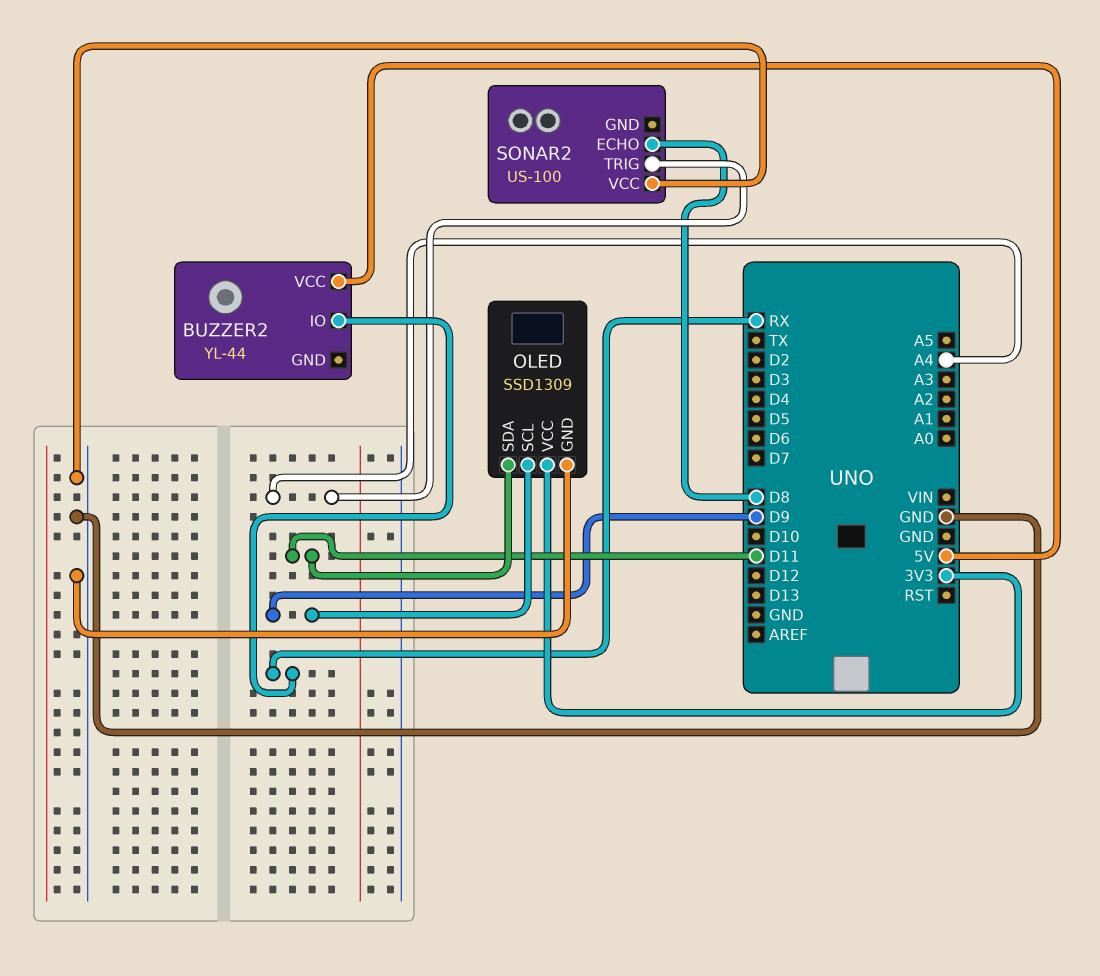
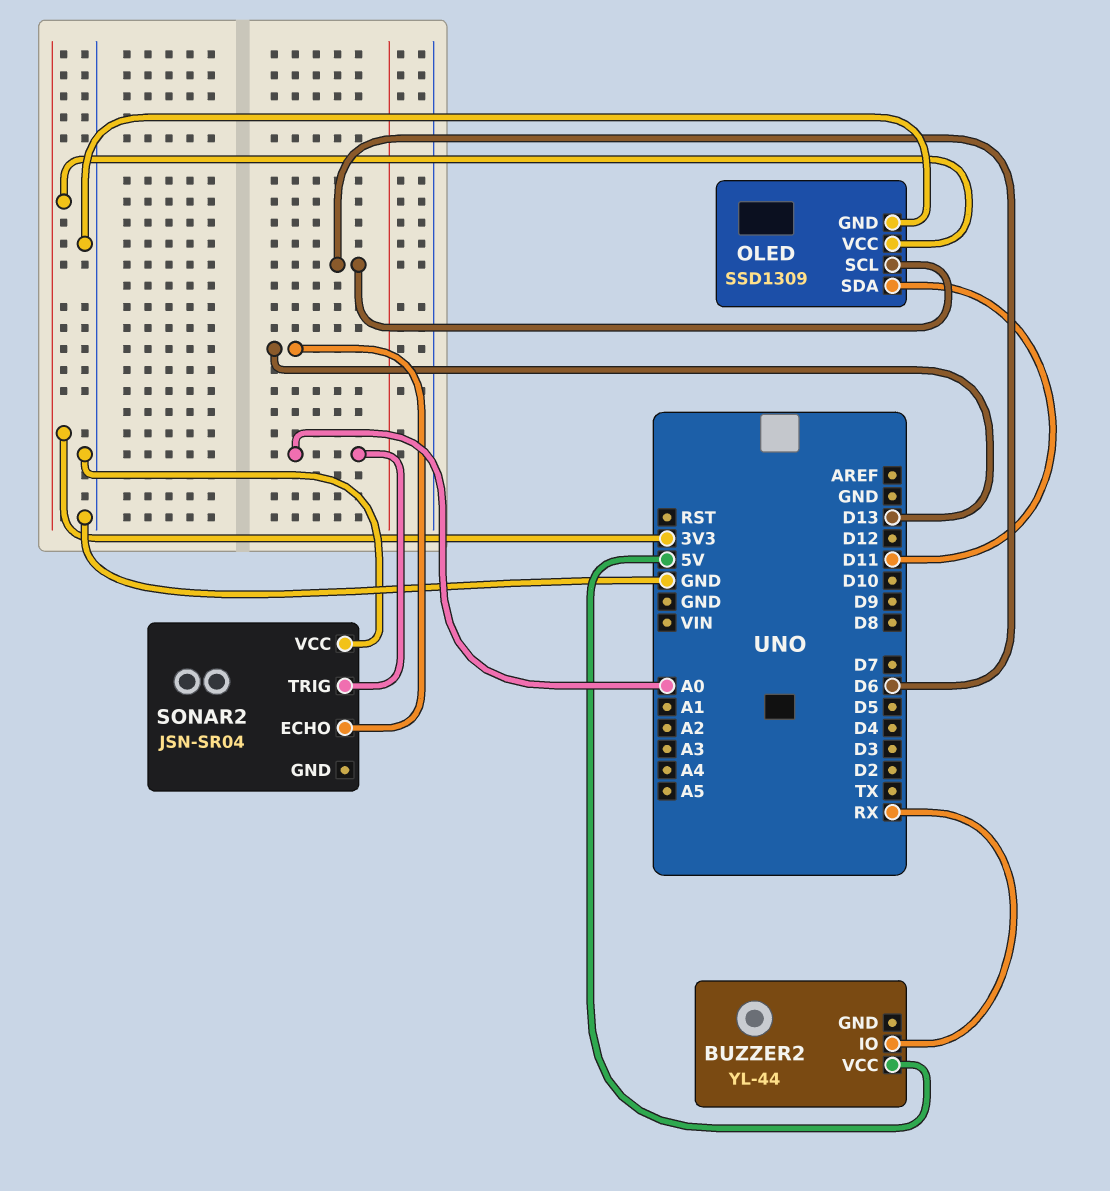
OLED pin SCL: D9 -> D6
SONAR2: US-100 -> JSN-SR04
SONAR2 pin ECHO: D8 -> D13
SONAR2 pin TRIG: A4 -> A0

